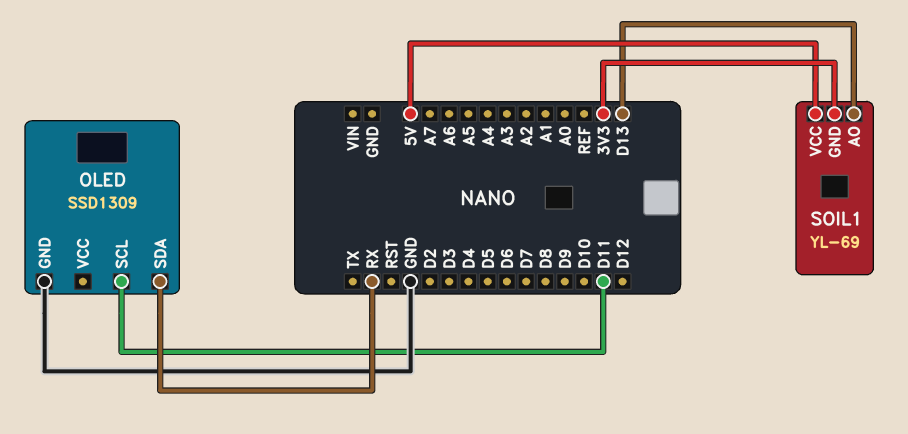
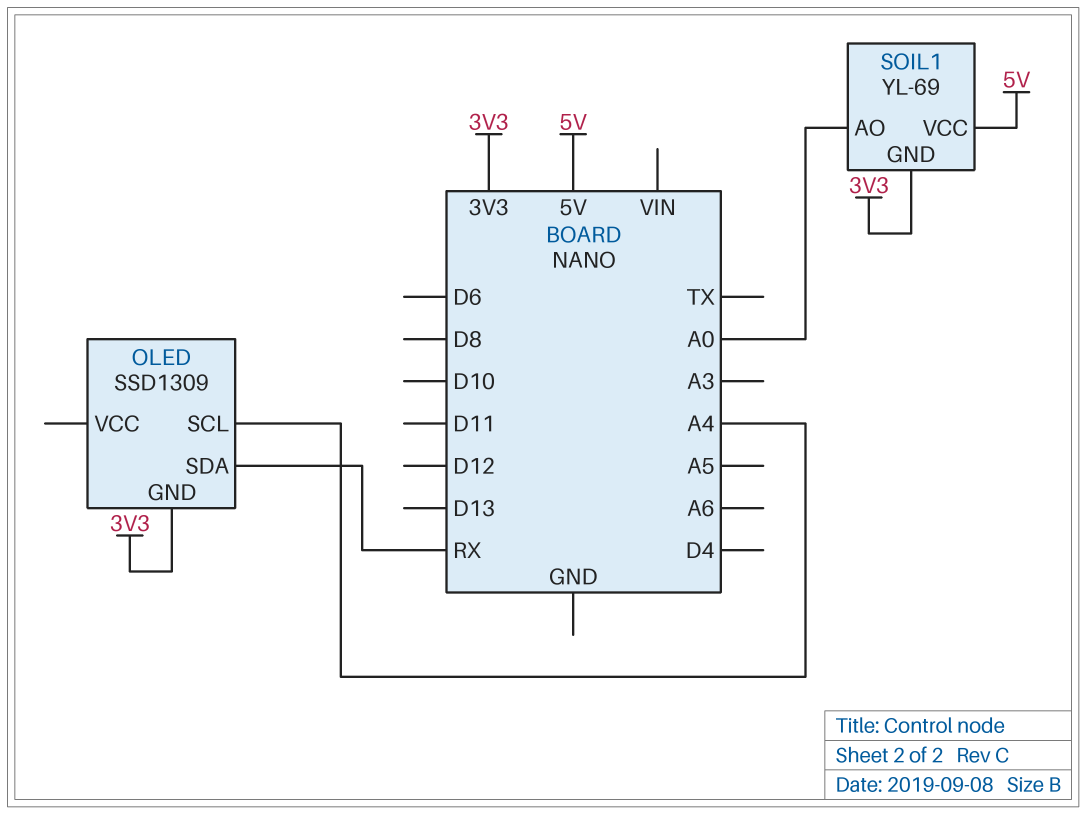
OLED pin GND: GND -> 3V3
OLED pin SCL: D11 -> A4
SOIL1 pin AO: D13 -> A0

